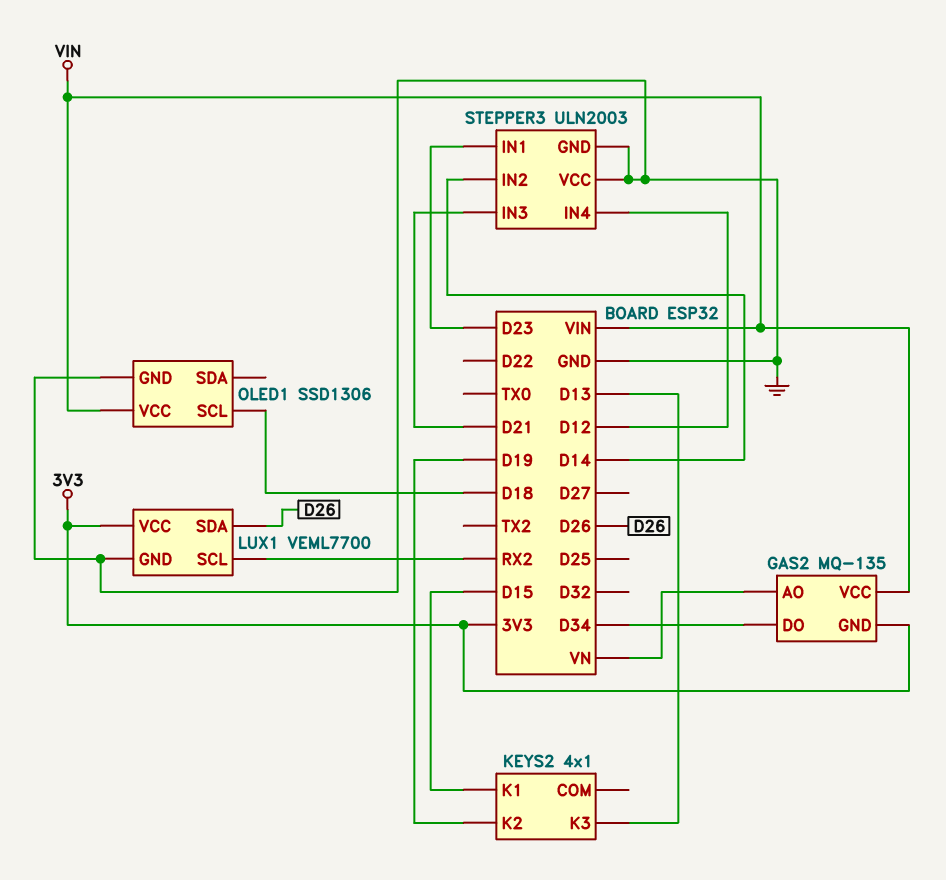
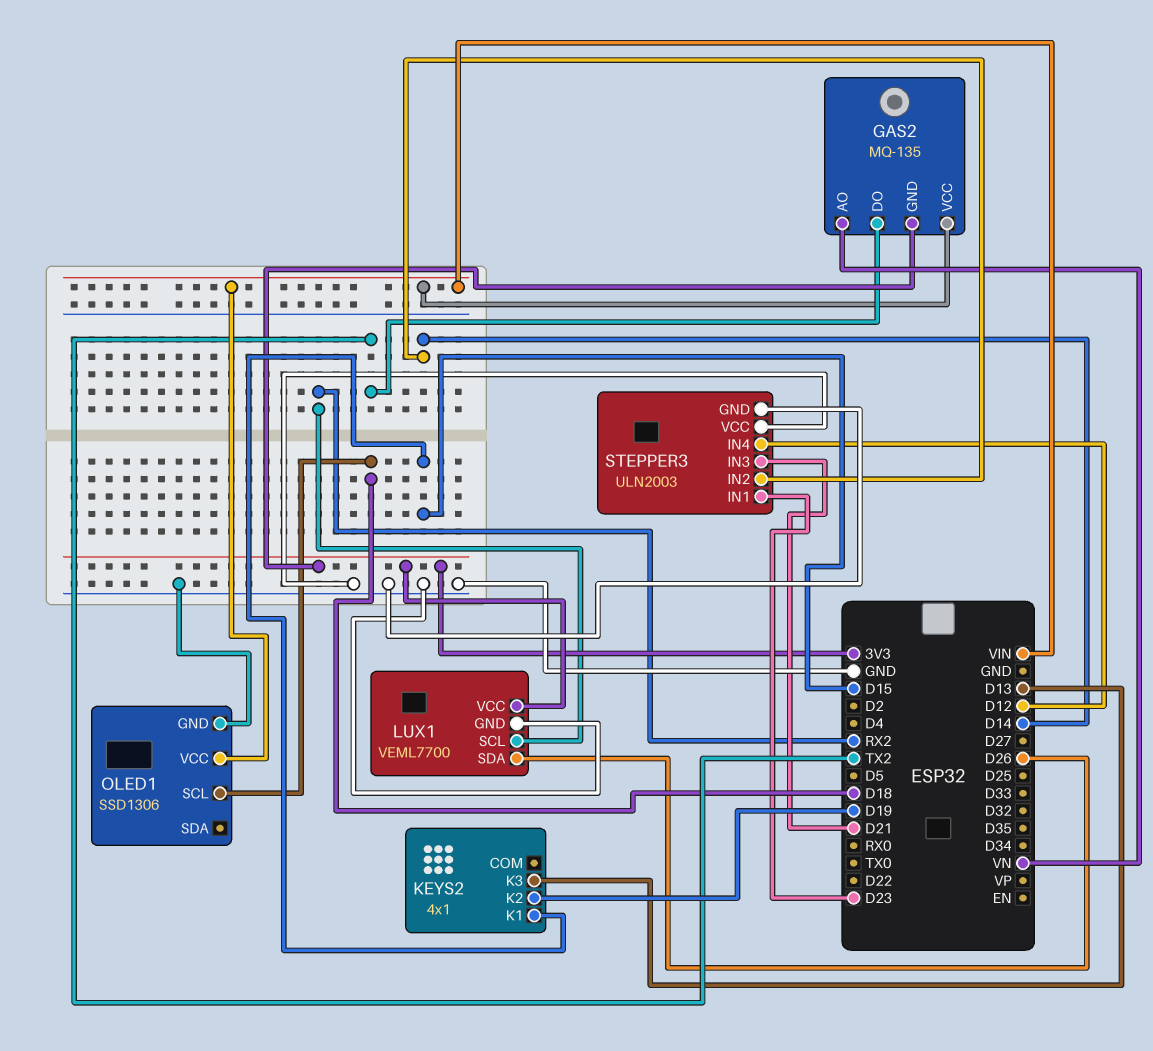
GAS2 pin DO: D34 -> TX2

